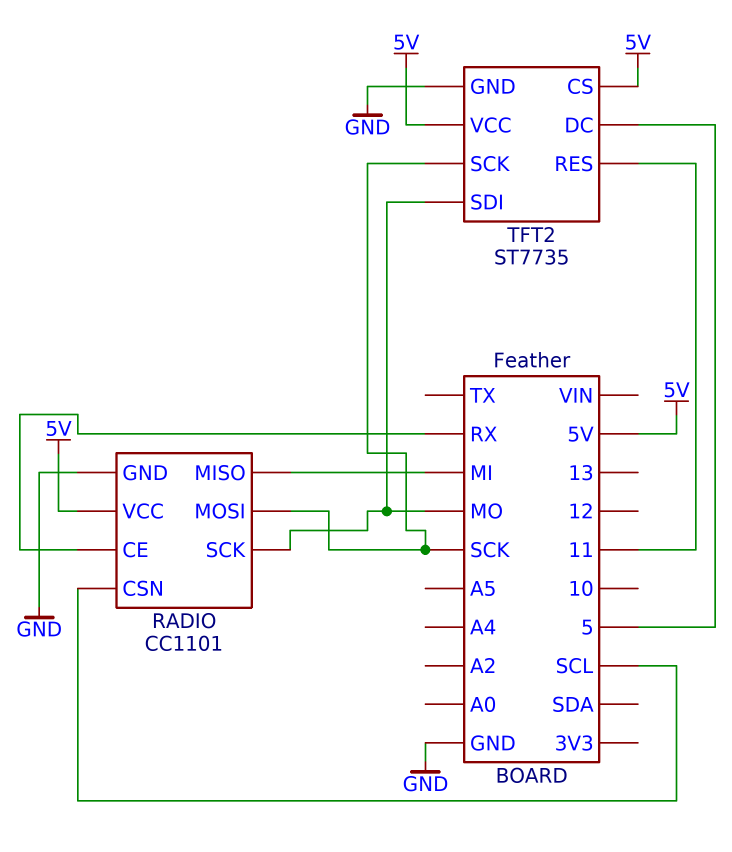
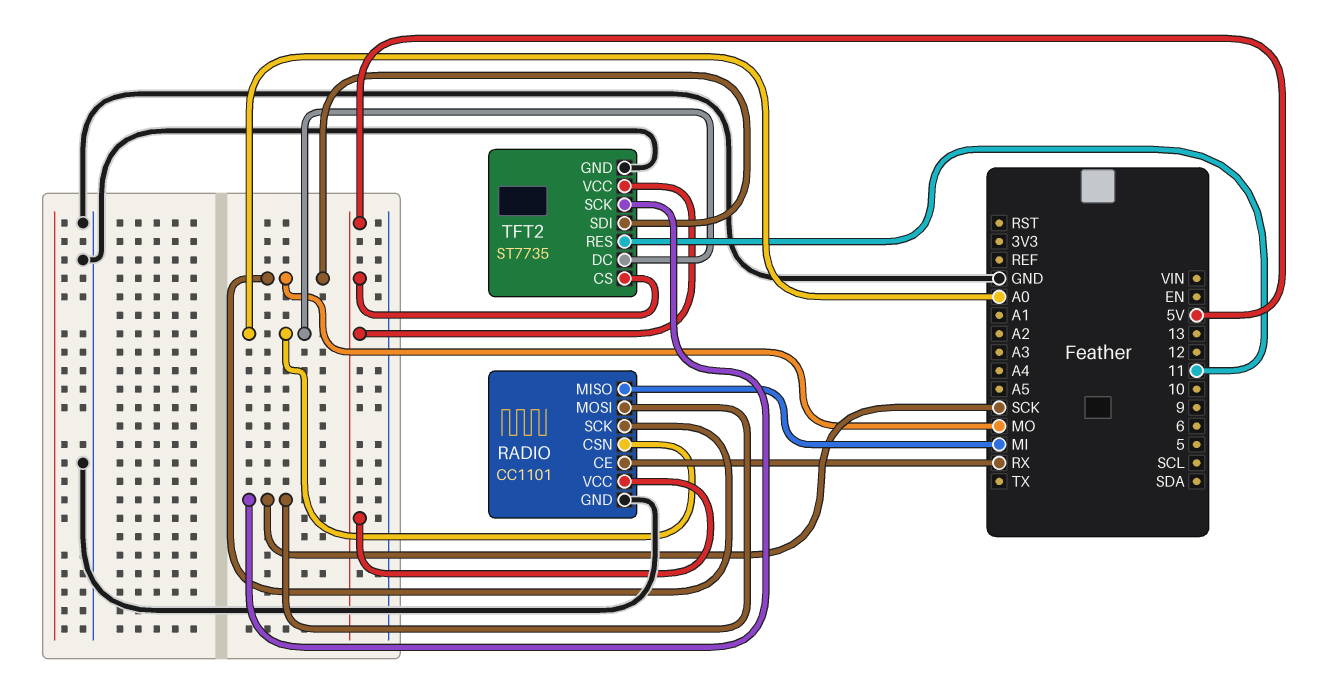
RADIO pin CSN: SCL -> A0
TFT2 pin DC: 5 -> A0

